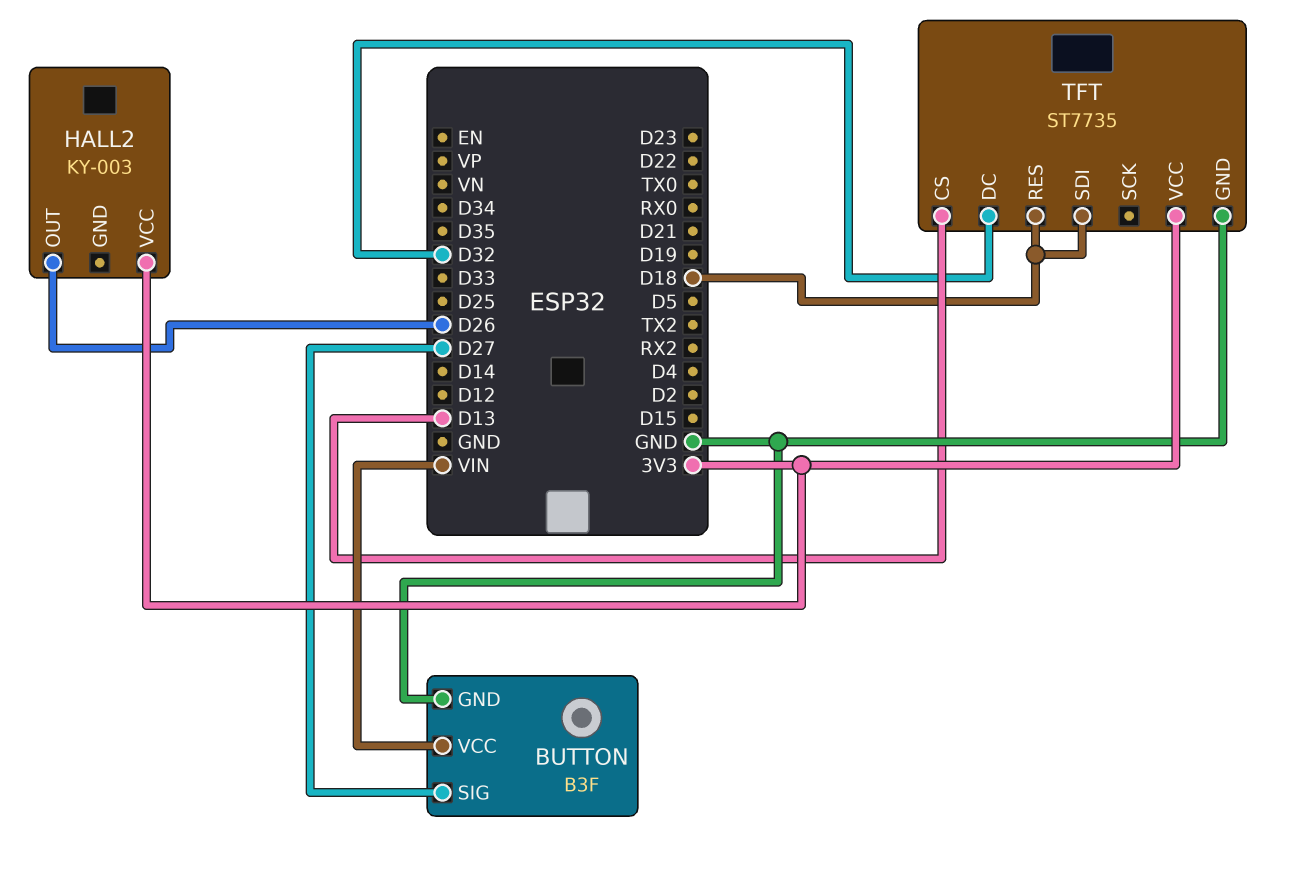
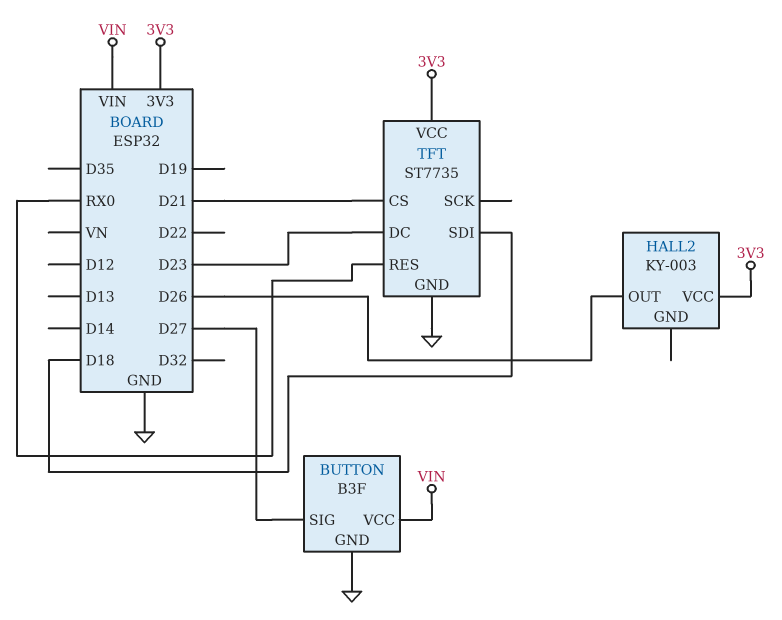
TFT pin CS: D13 -> D21
TFT pin DC: D32 -> D23
TFT pin RES: D18 -> RX0

